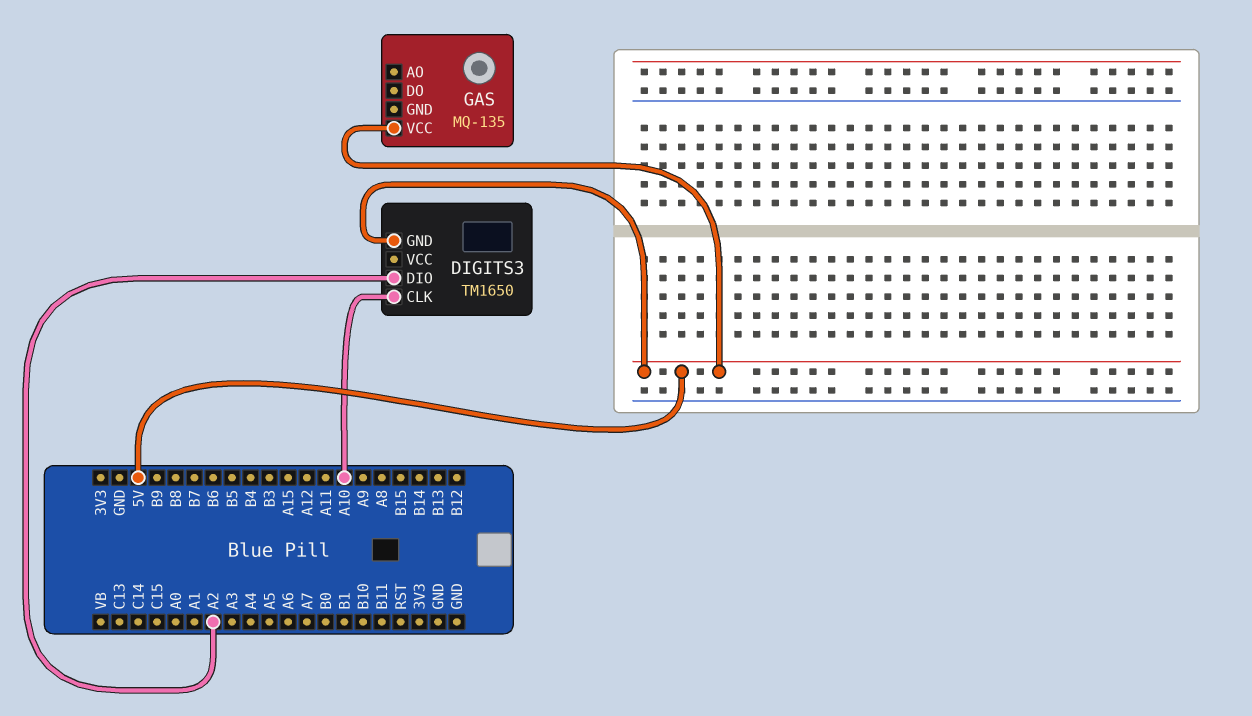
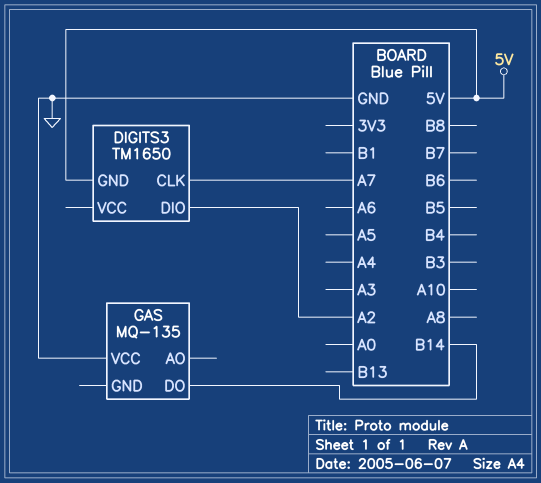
DIGITS3 pin CLK: A10 -> A7
GAS pin DO: none -> B14
GAS pin VCC: 5V -> GND

